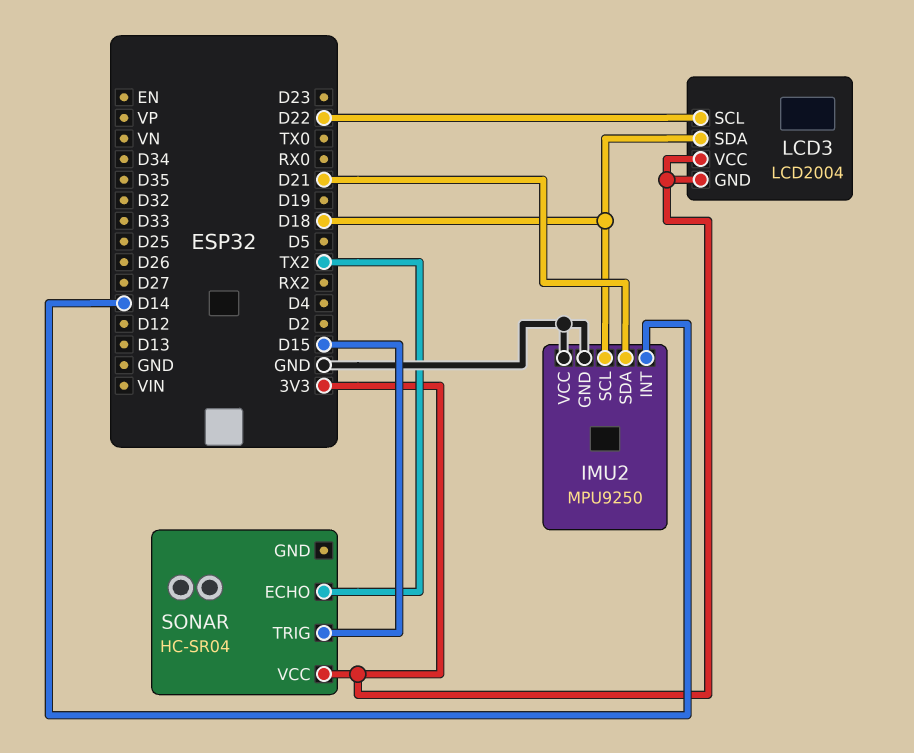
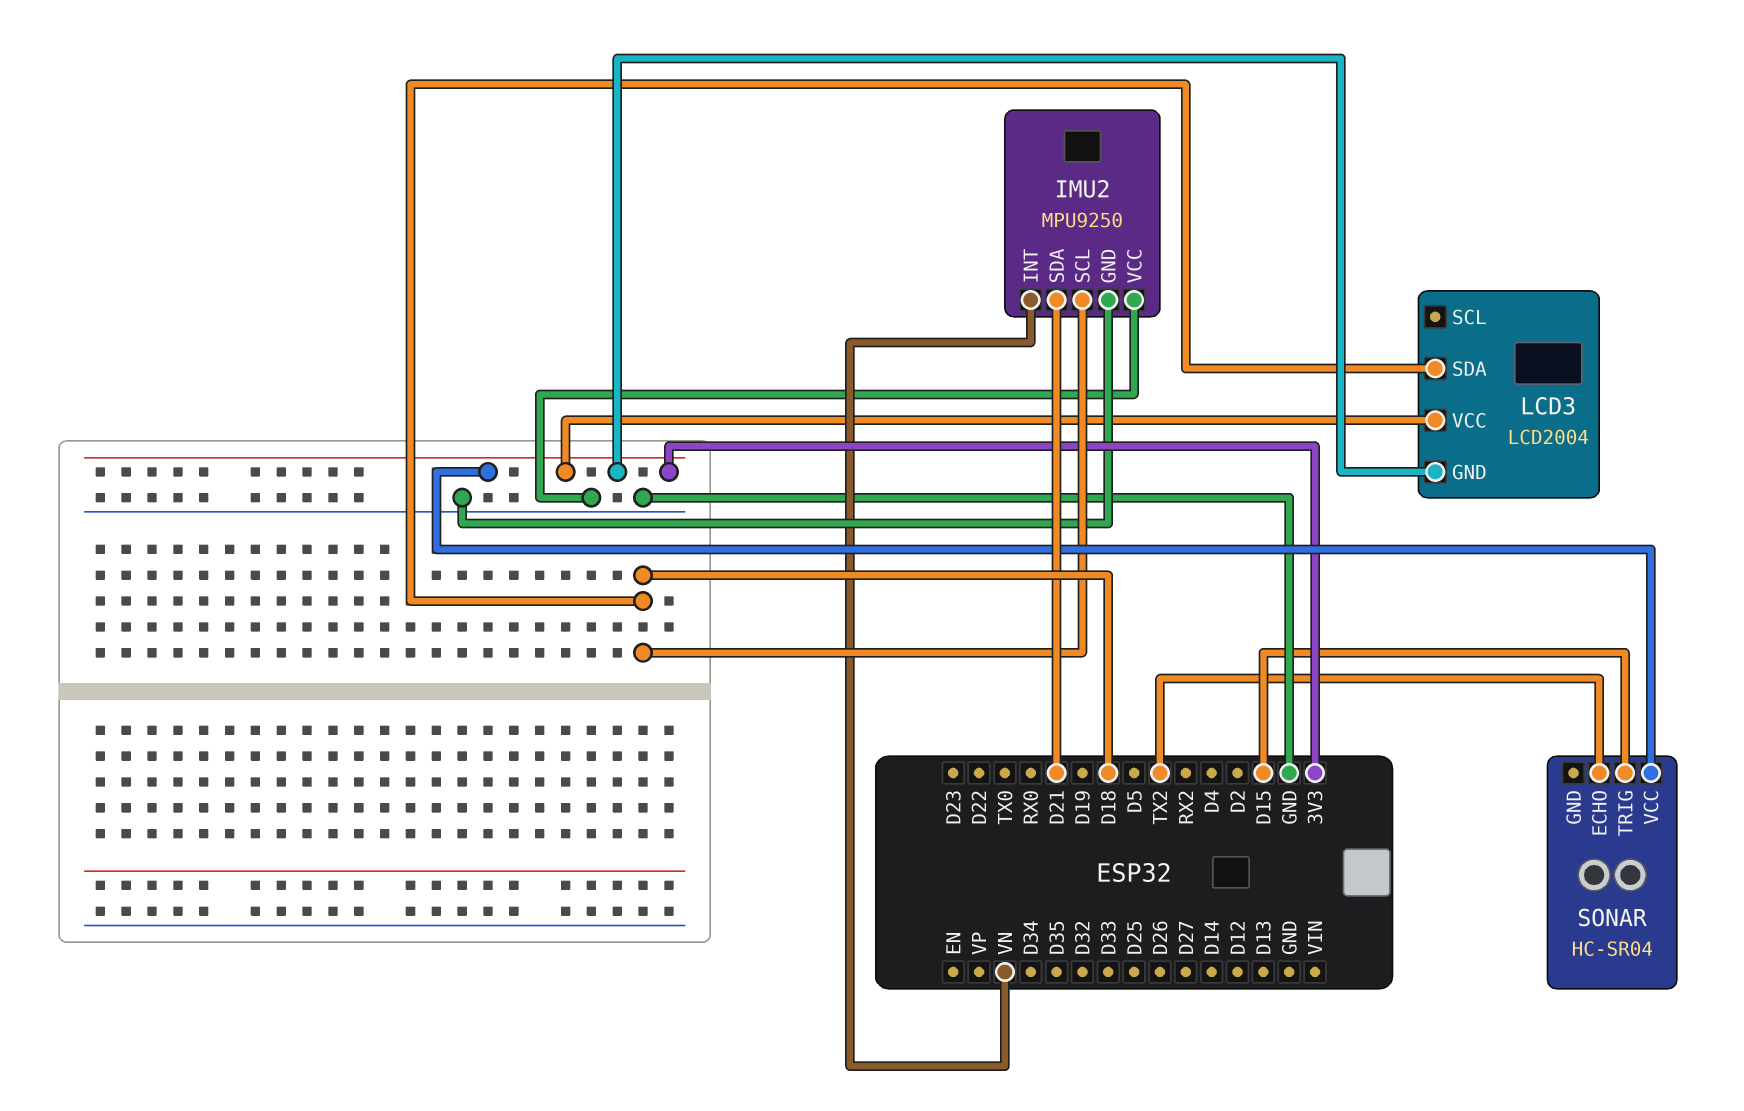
IMU2 pin INT: D14 -> VN
LCD3 pin SCL: D22 -> none

